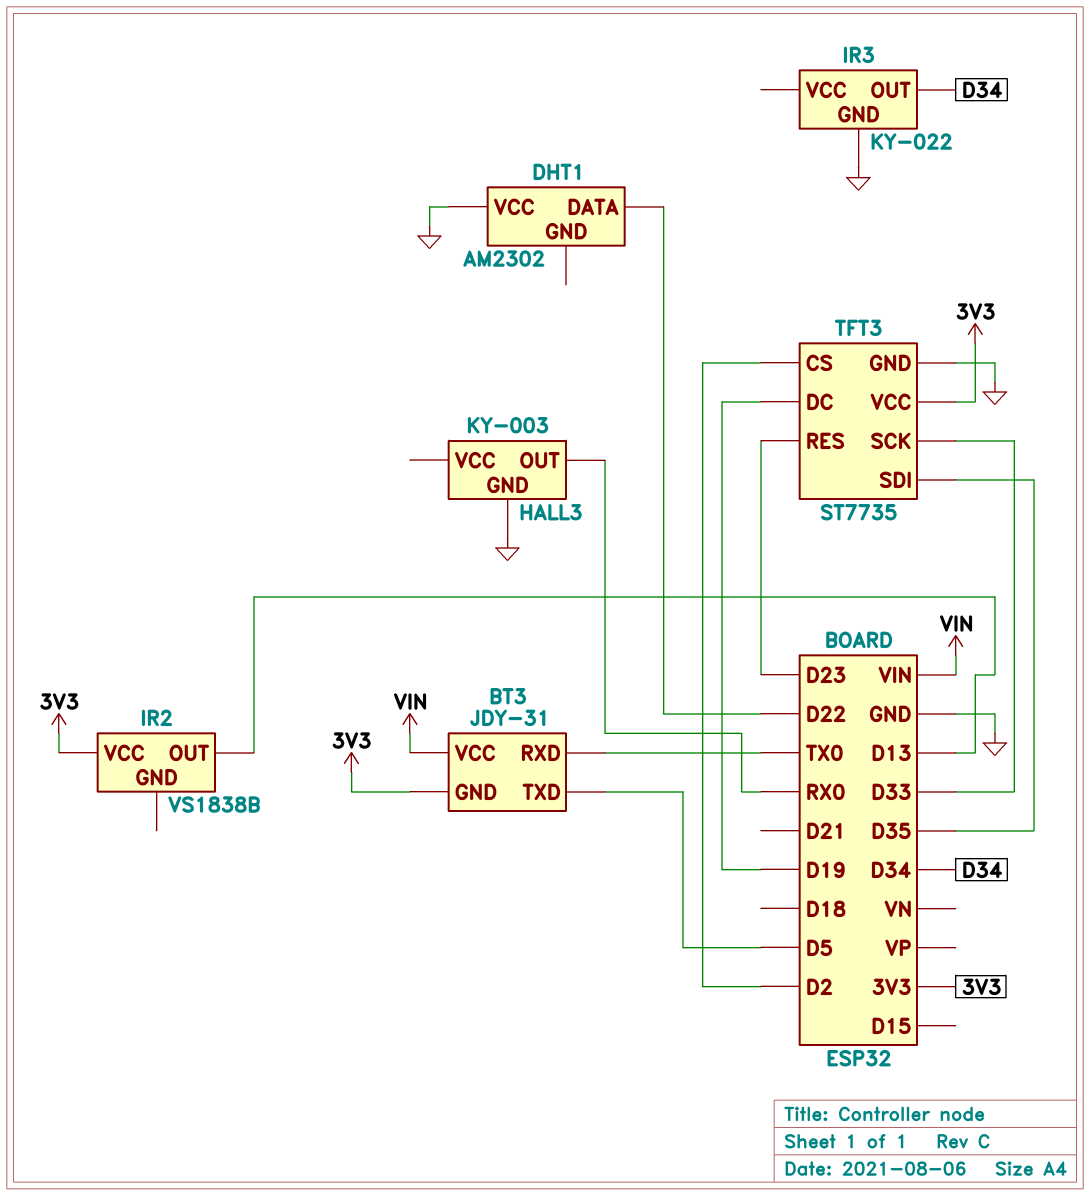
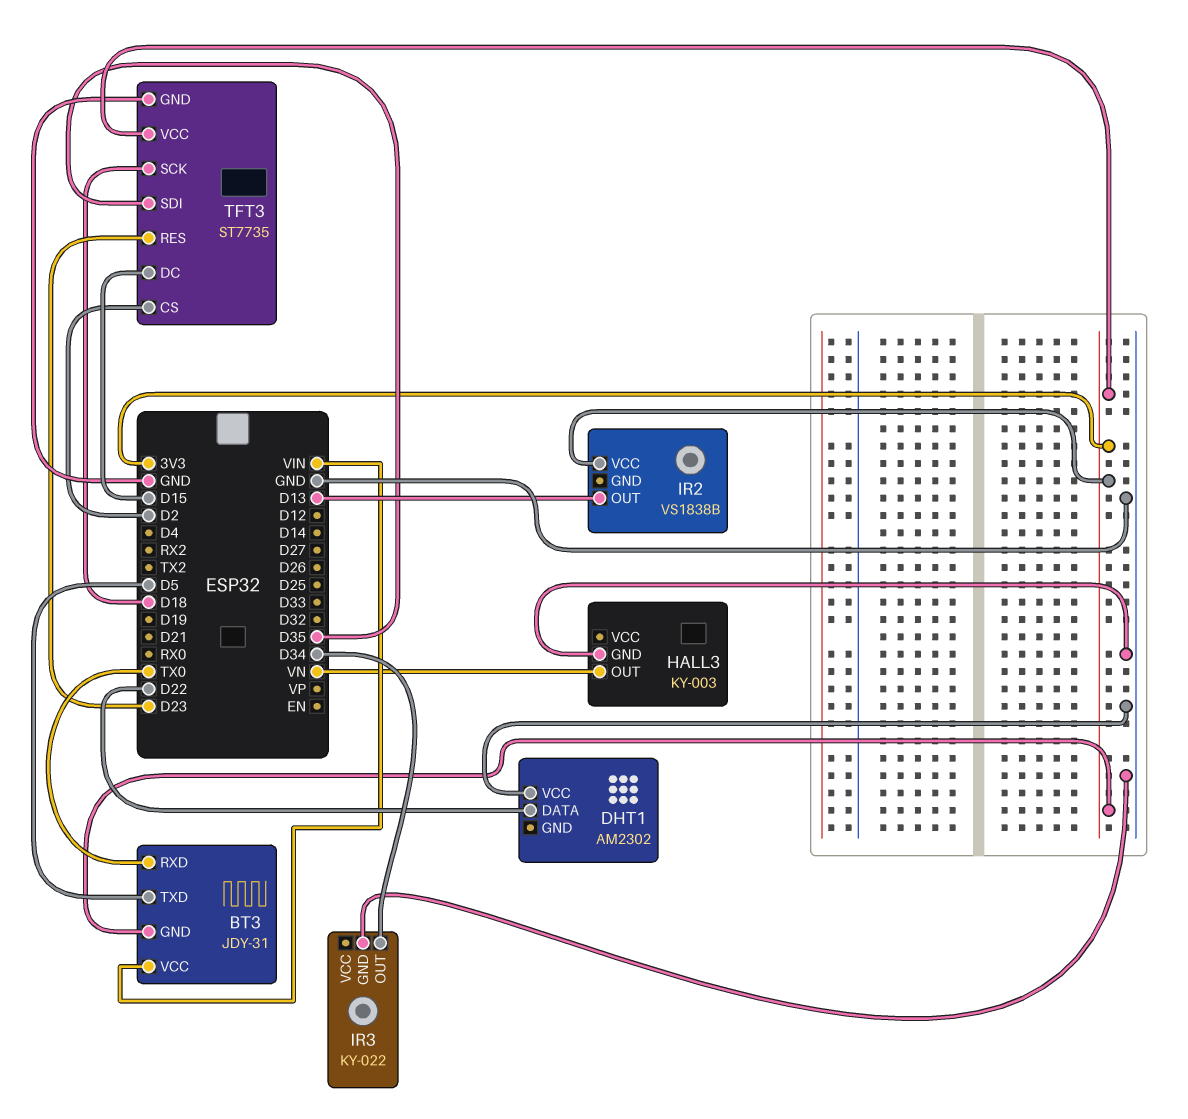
HALL3 pin OUT: RX0 -> VN
TFT3 pin DC: D19 -> D15
TFT3 pin SCK: D33 -> D18

